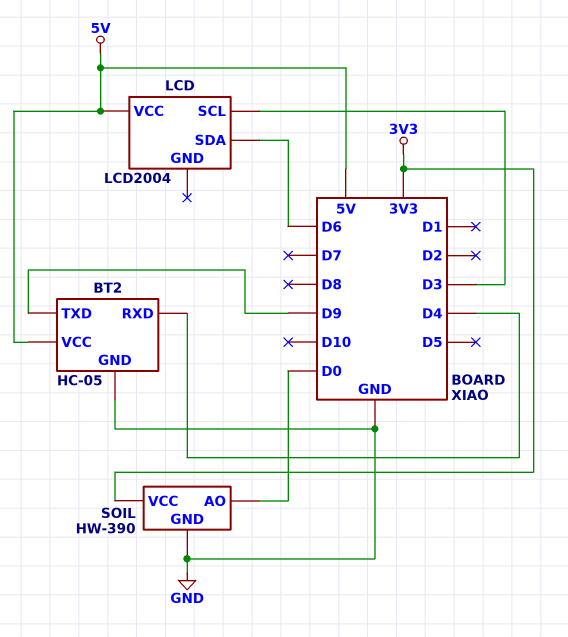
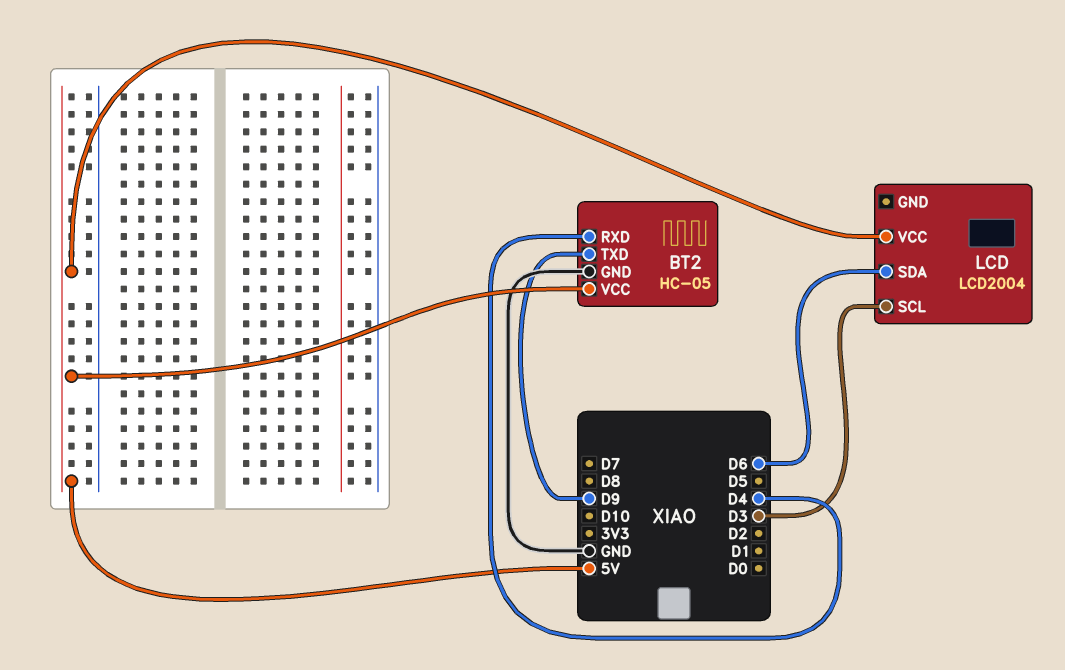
SOIL: HW-390 -> none
SOIL pin AO: D0 -> none
SOIL pin GND: GND -> none
SOIL pin VCC: 3V3 -> none

